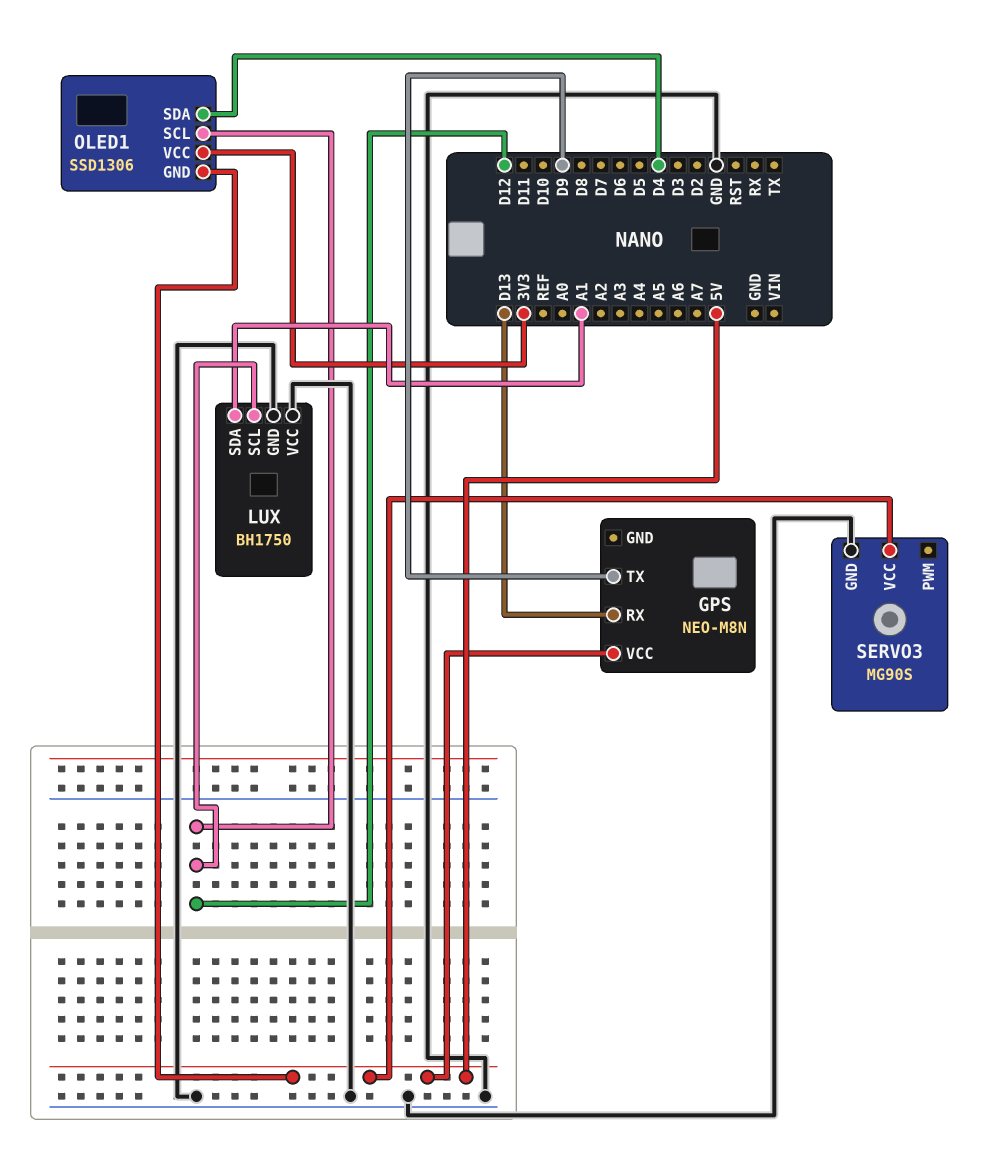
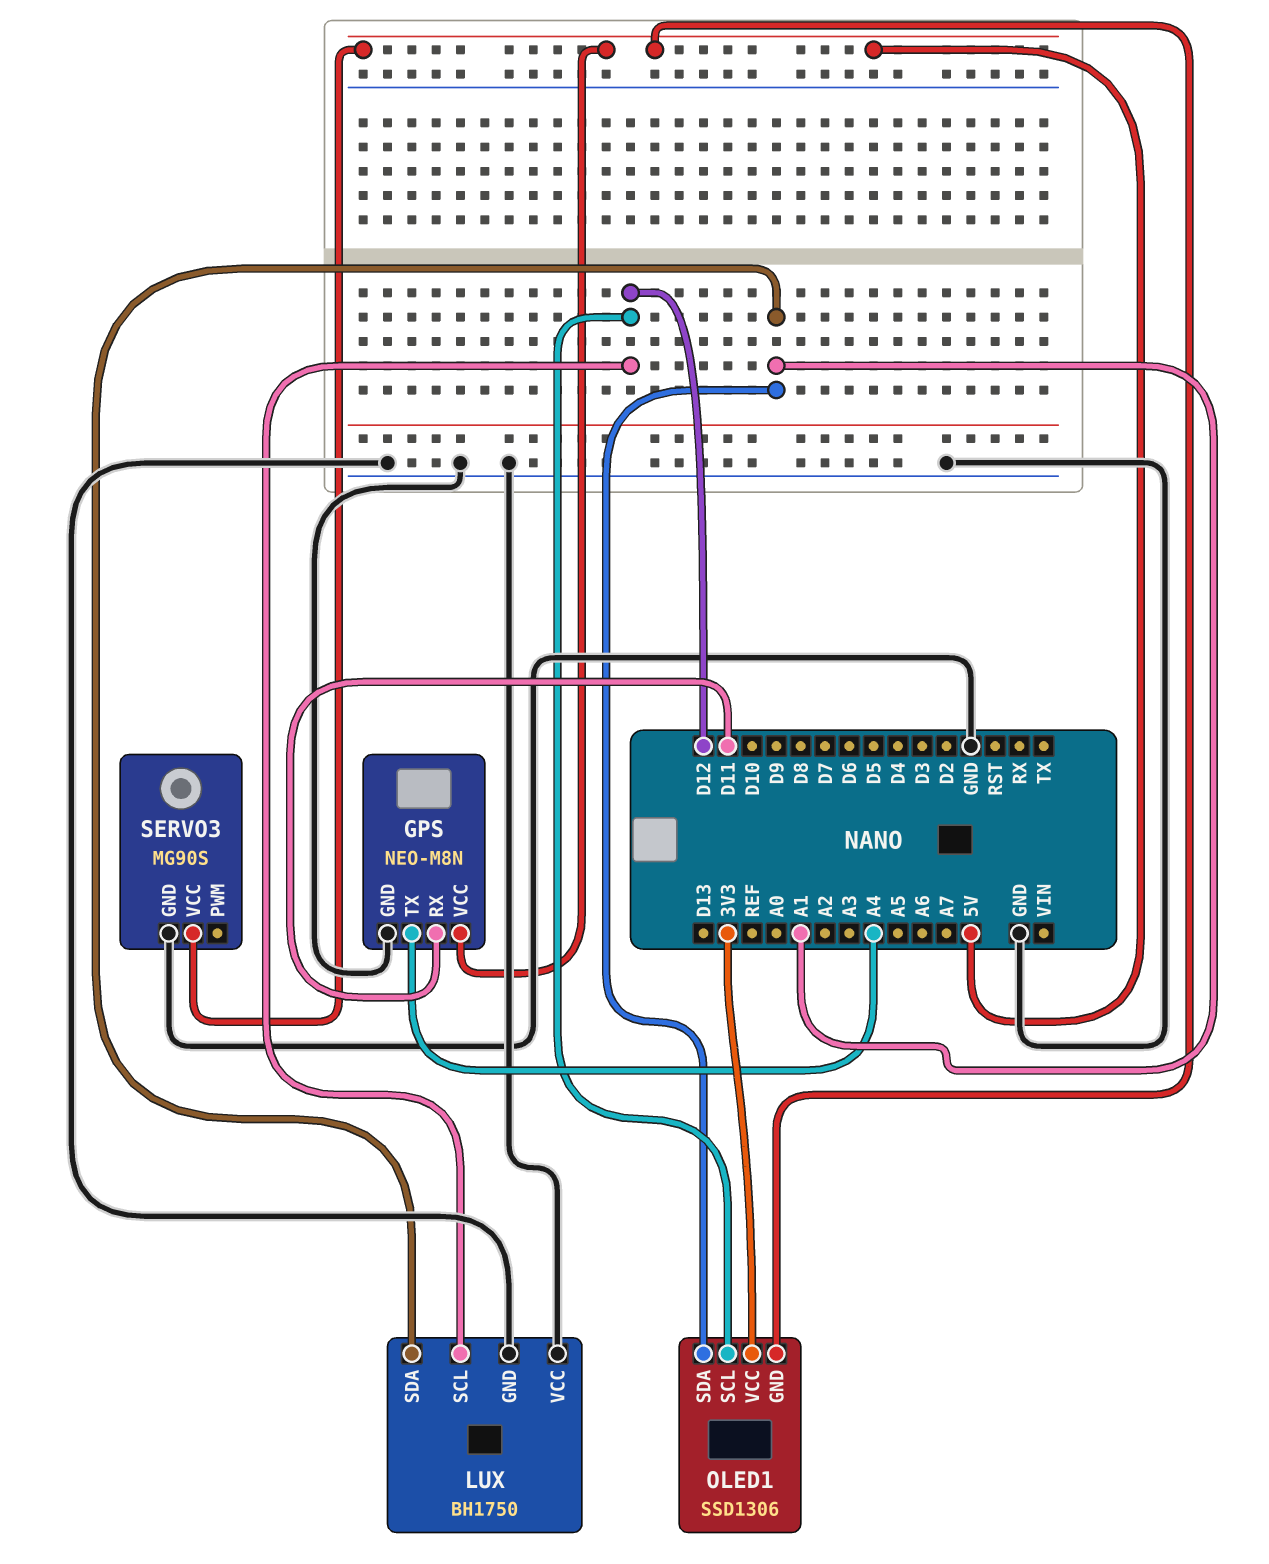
GPS pin GND: none -> GND
GPS pin RX: D13 -> D11
GPS pin TX: D9 -> A4
OLED1 pin SDA: D4 -> A1

